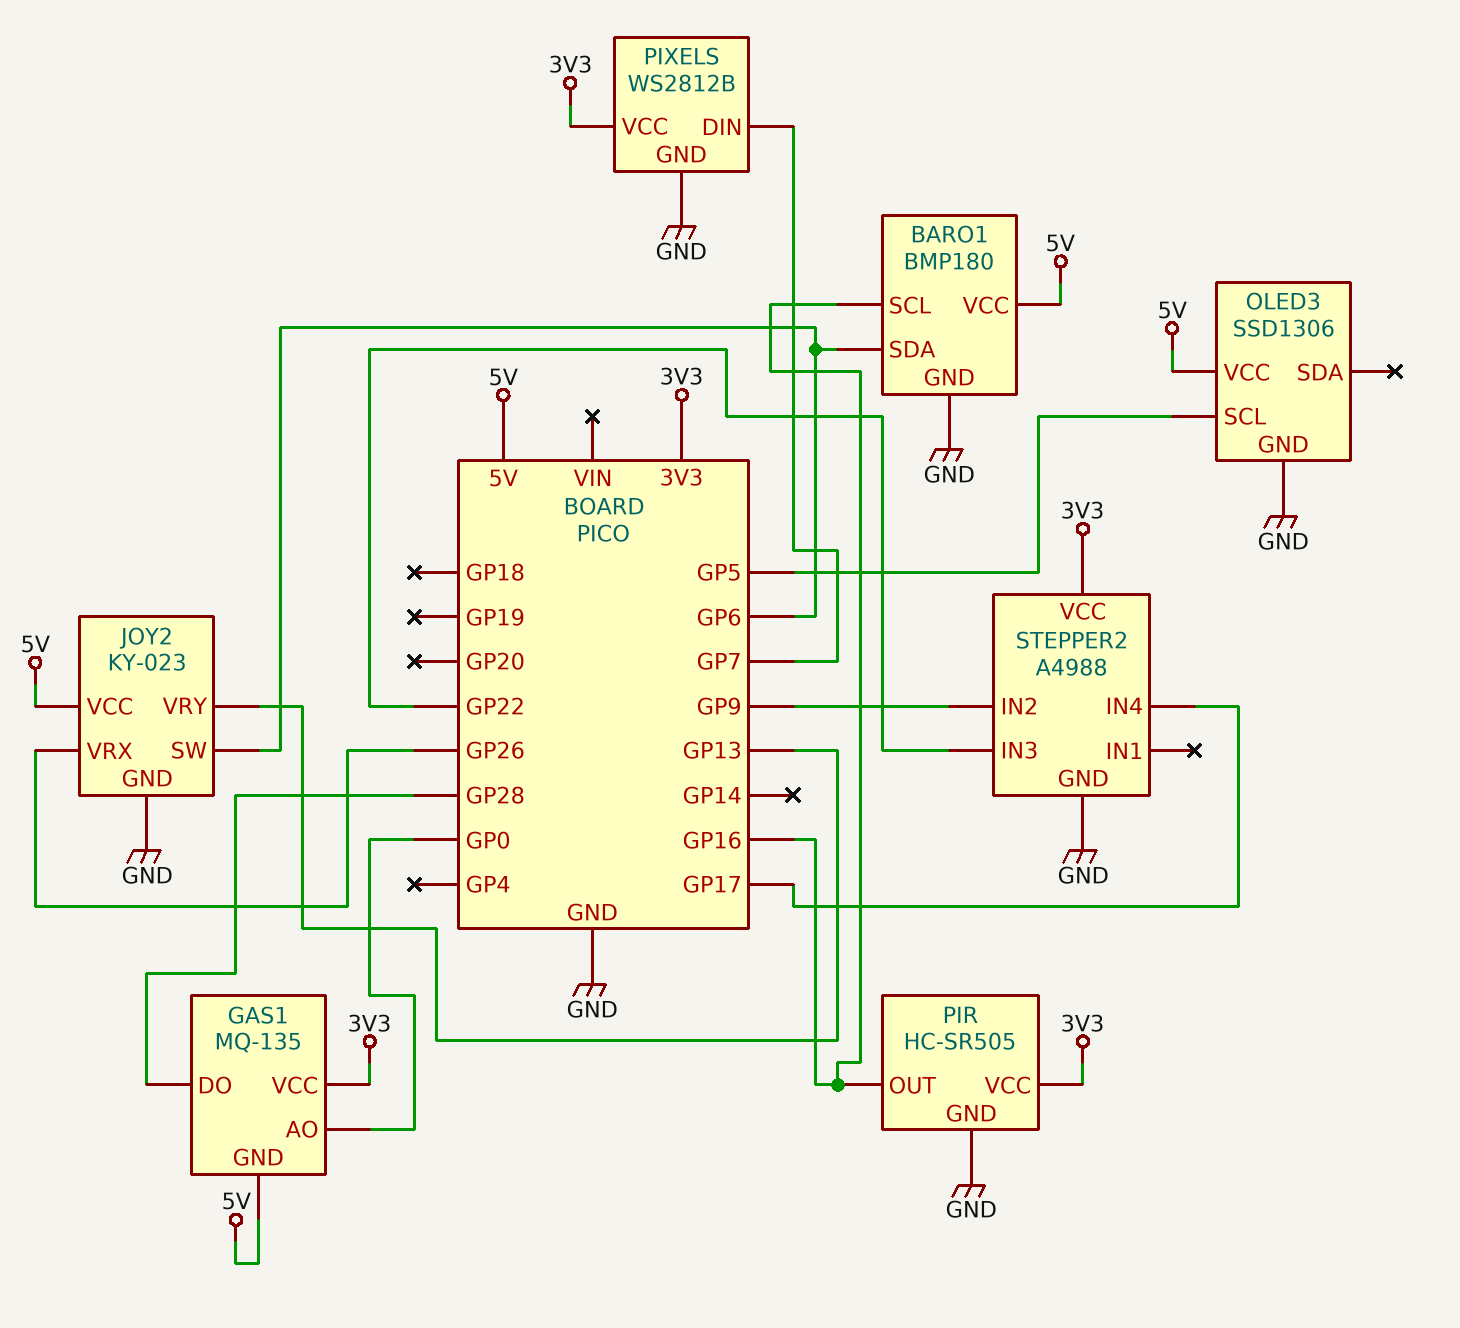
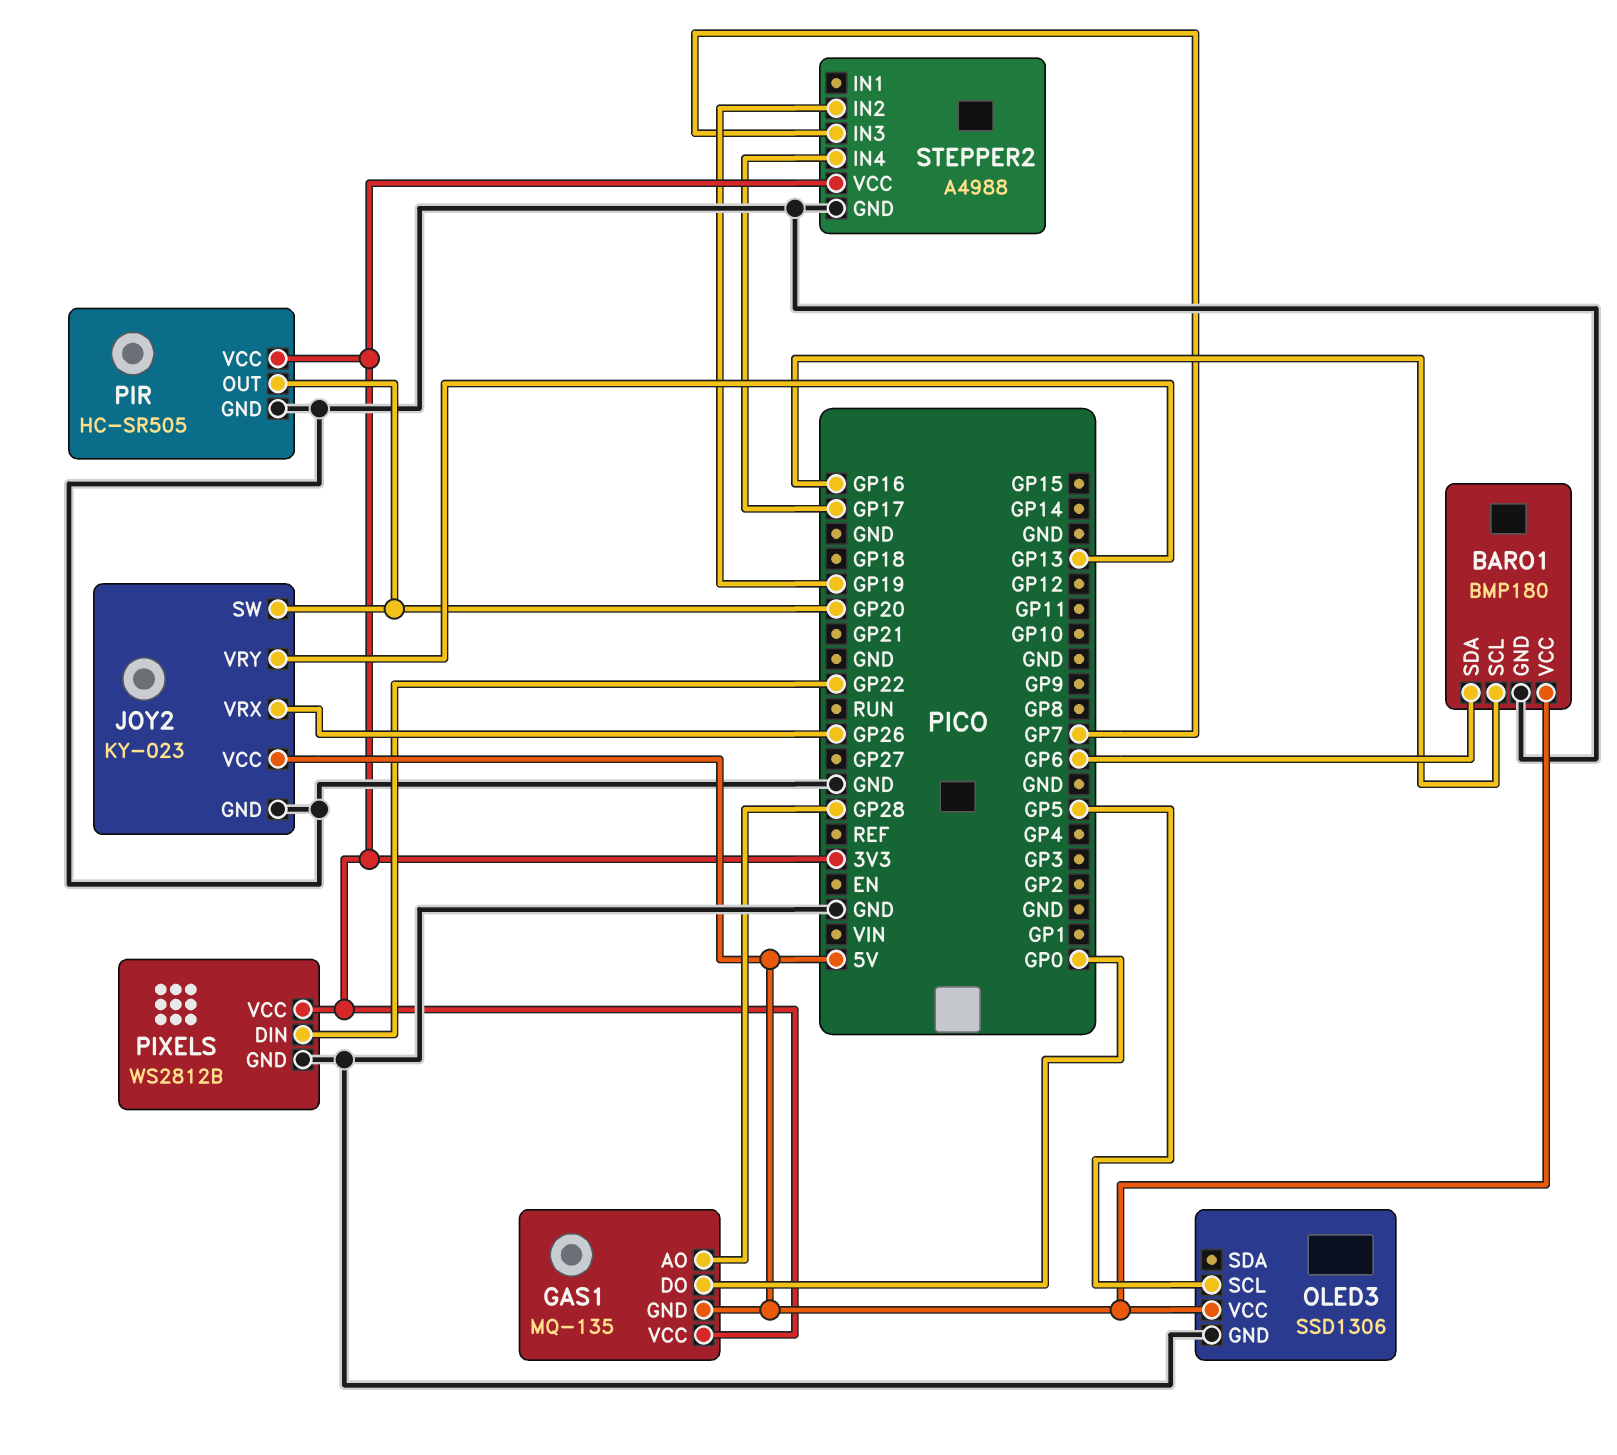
GAS1 pin AO: GP0 -> GP28
GAS1 pin DO: GP28 -> GP0
JOY2 pin SW: GP6 -> GP20
PIR pin OUT: GP16 -> GP20
PIXELS pin DIN: GP7 -> GP22
STEPPER2 pin IN2: GP9 -> GP19
STEPPER2 pin IN3: GP22 -> GP7

